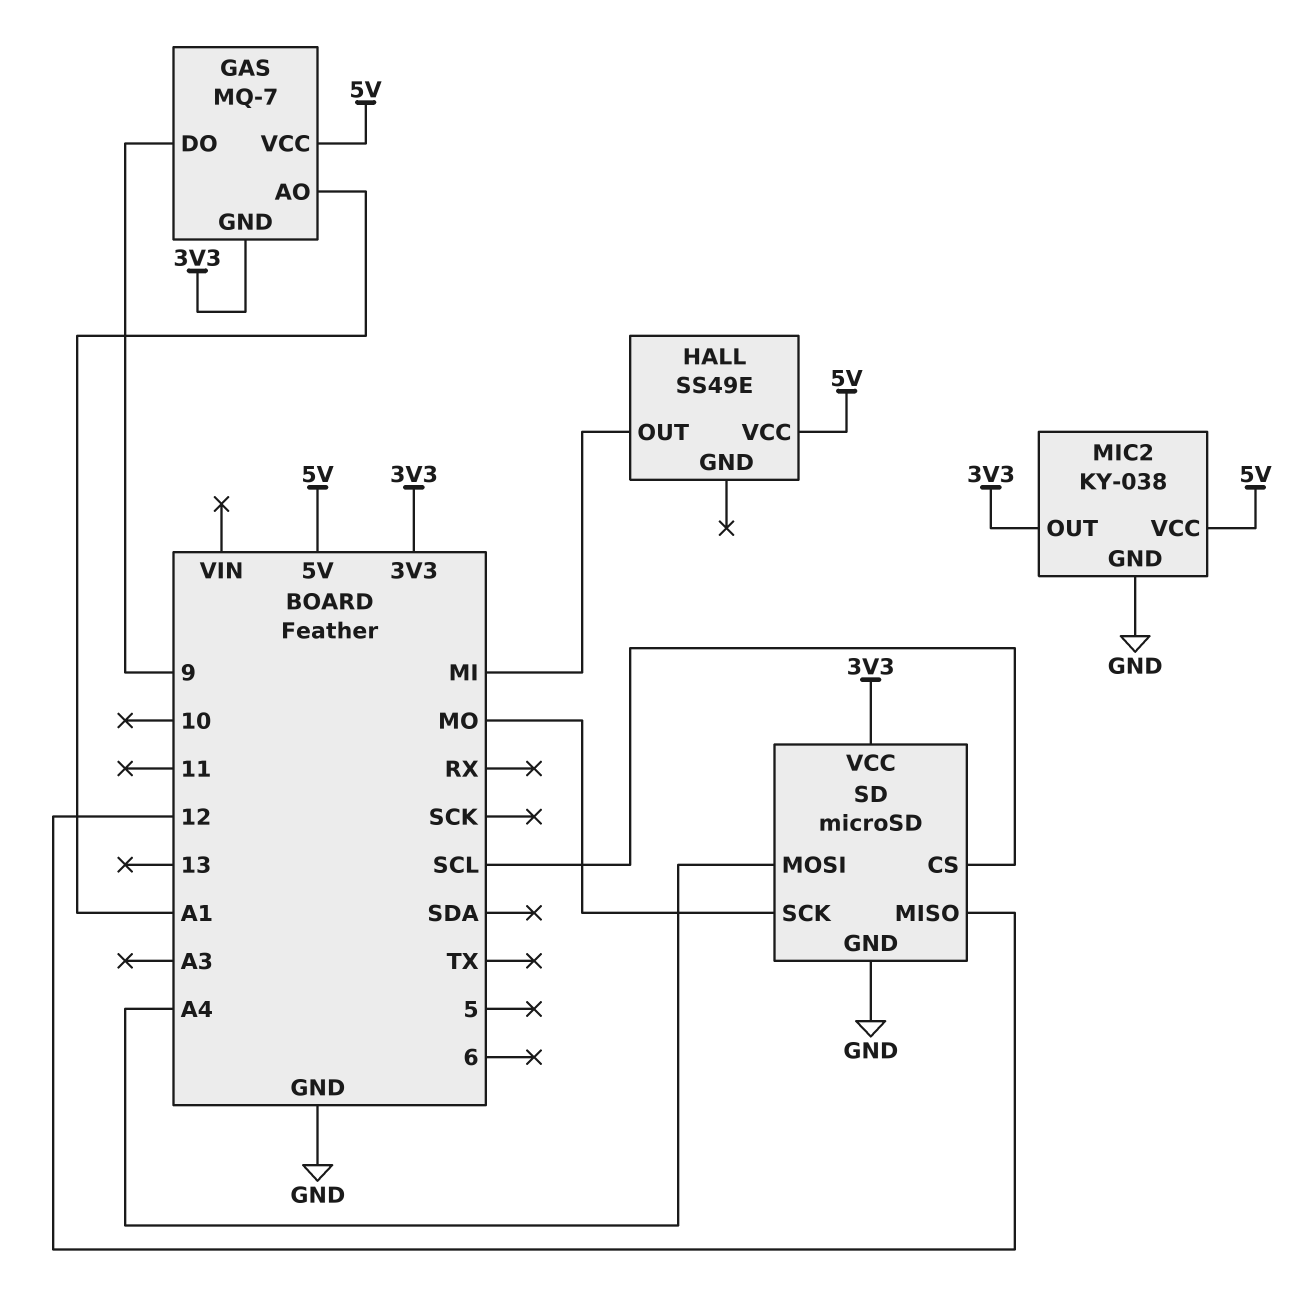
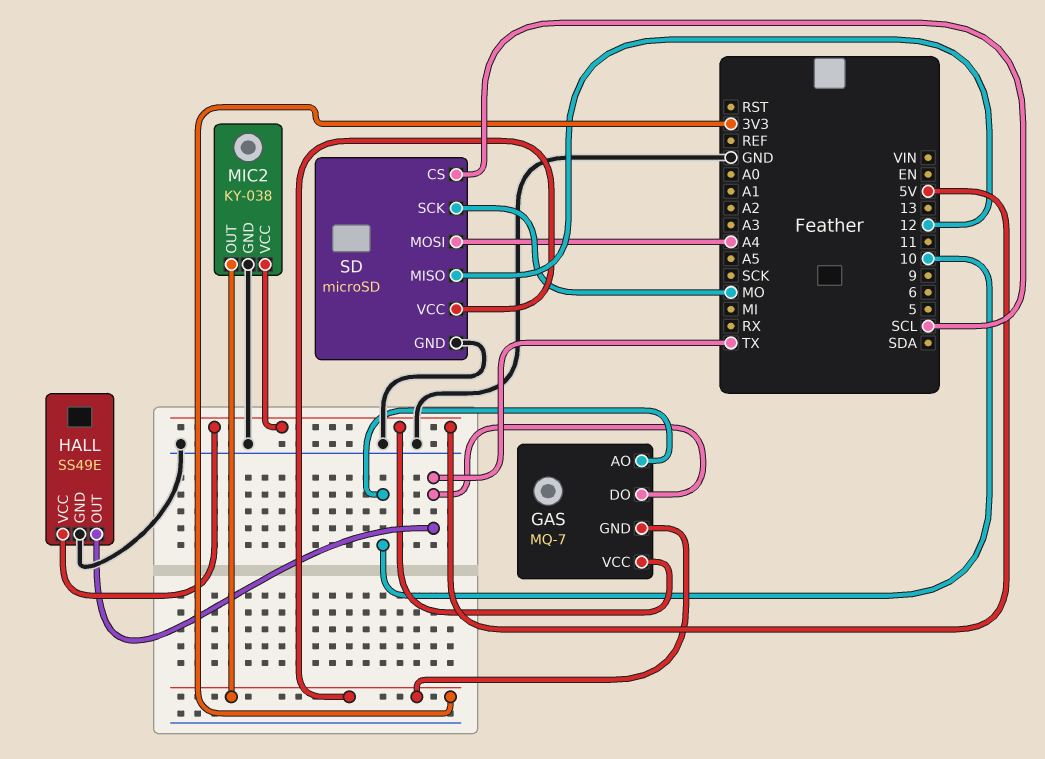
GAS pin AO: A1 -> 10
GAS pin DO: 9 -> TX
HALL pin GND: none -> GND
HALL pin OUT: MI -> TX

